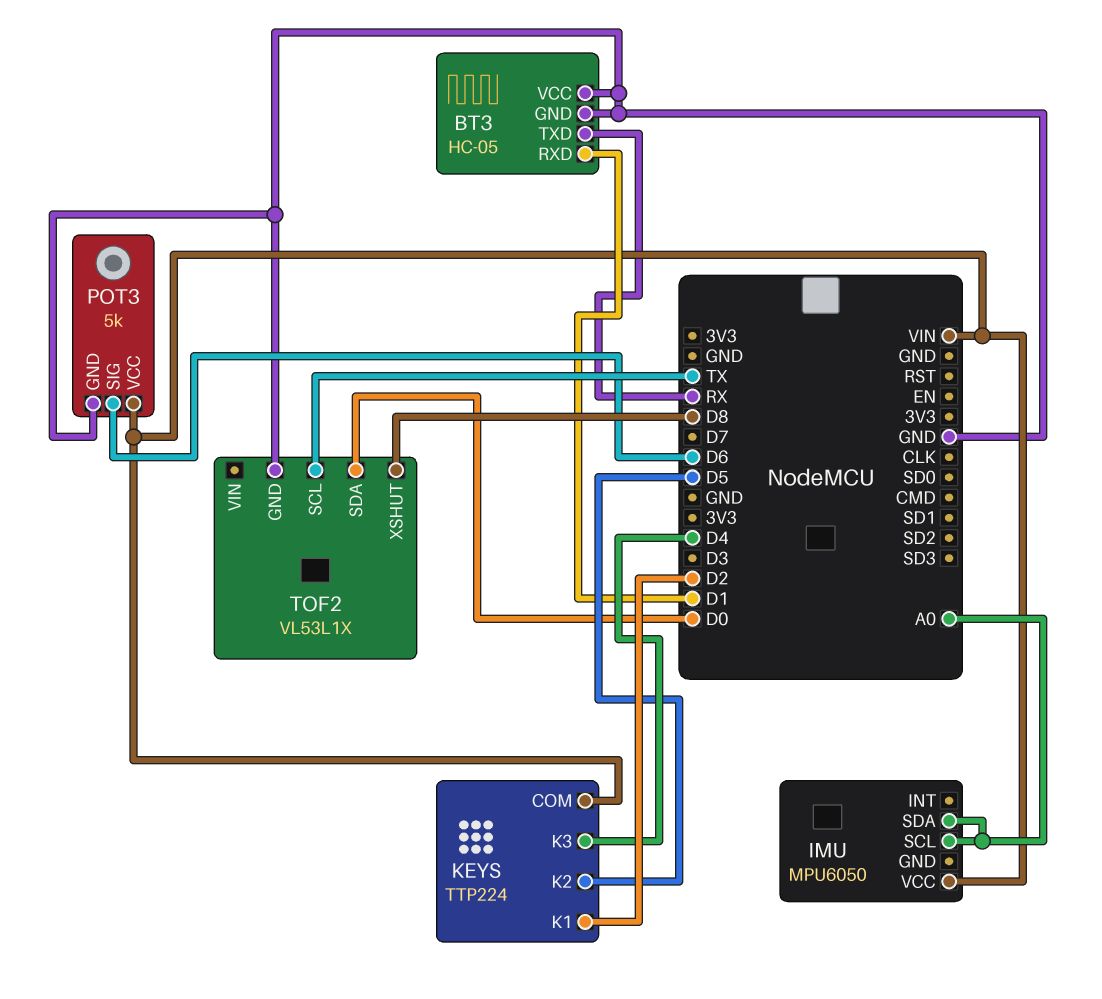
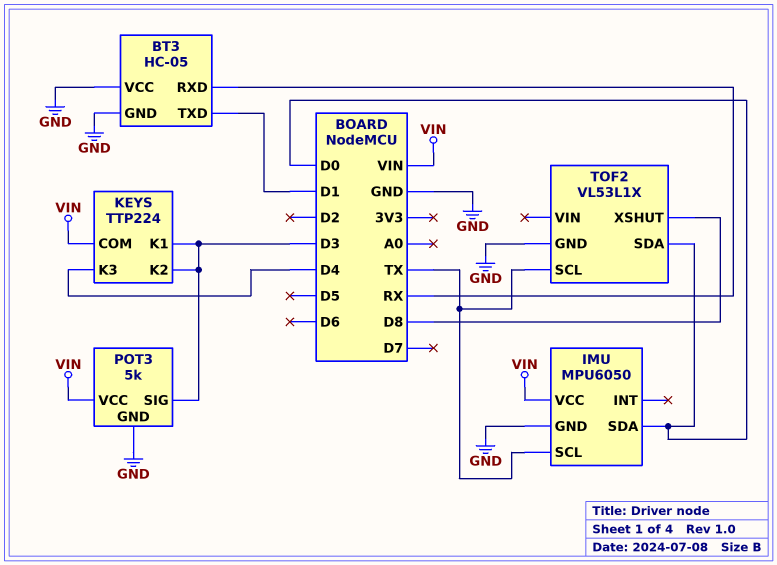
BT3 pin RXD: D1 -> RX
BT3 pin TXD: RX -> D1
IMU pin GND: none -> GND
IMU pin SCL: A0 -> TX
IMU pin SDA: A0 -> D0
KEYS pin K1: D2 -> D3
KEYS pin K2: D5 -> D3
POT3 pin SIG: D6 -> D3

